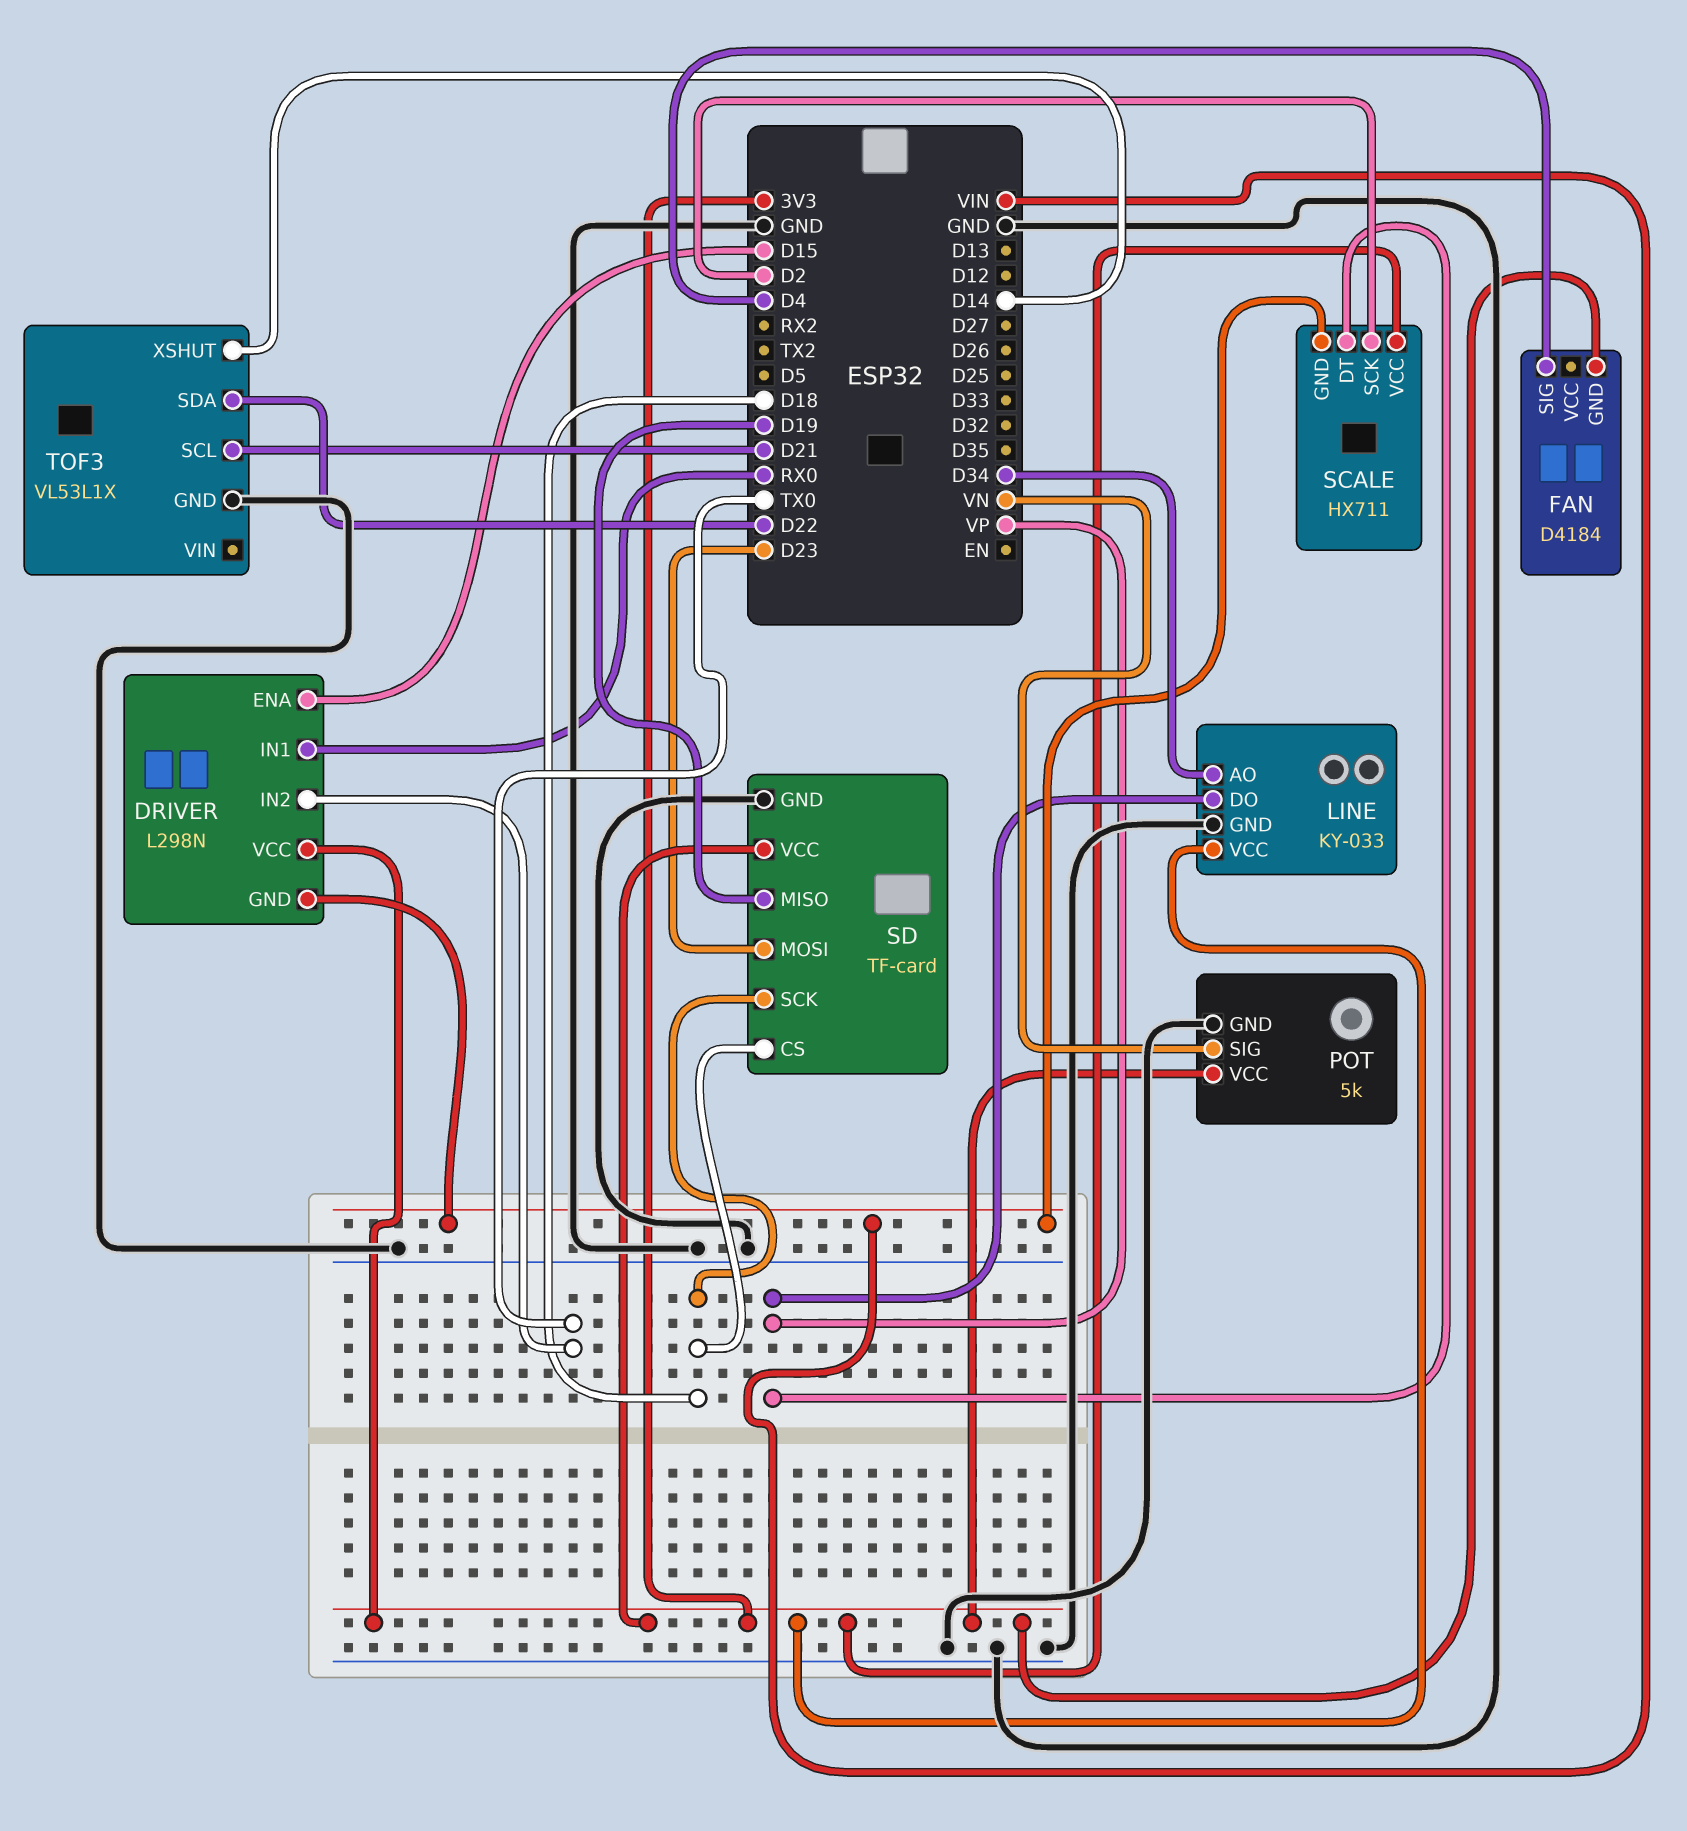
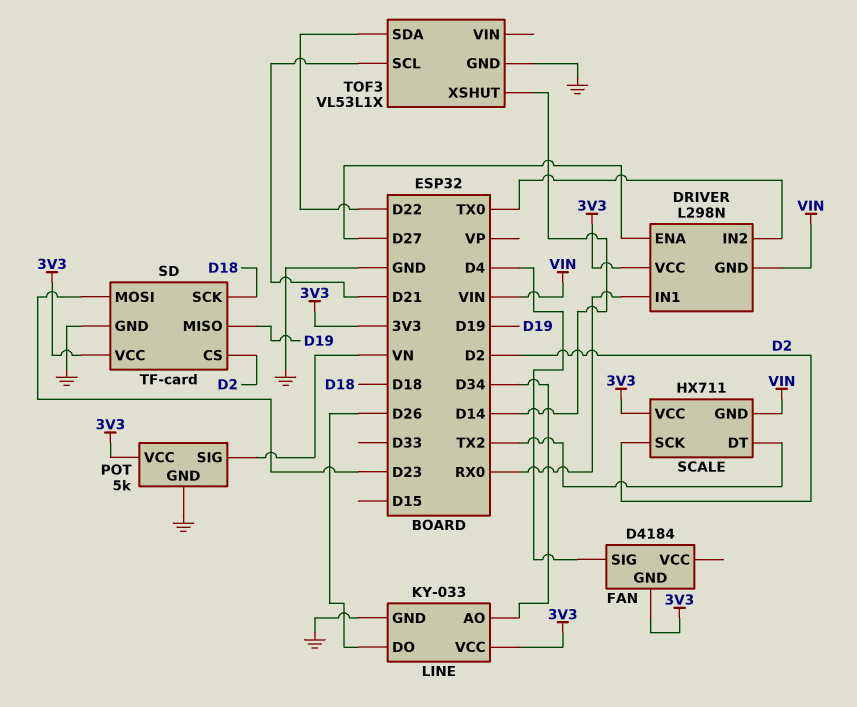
DRIVER pin ENA: D15 -> D27
LINE pin DO: VP -> D26
SCALE pin DT: VP -> TX2
SD pin CS: D18 -> D2

